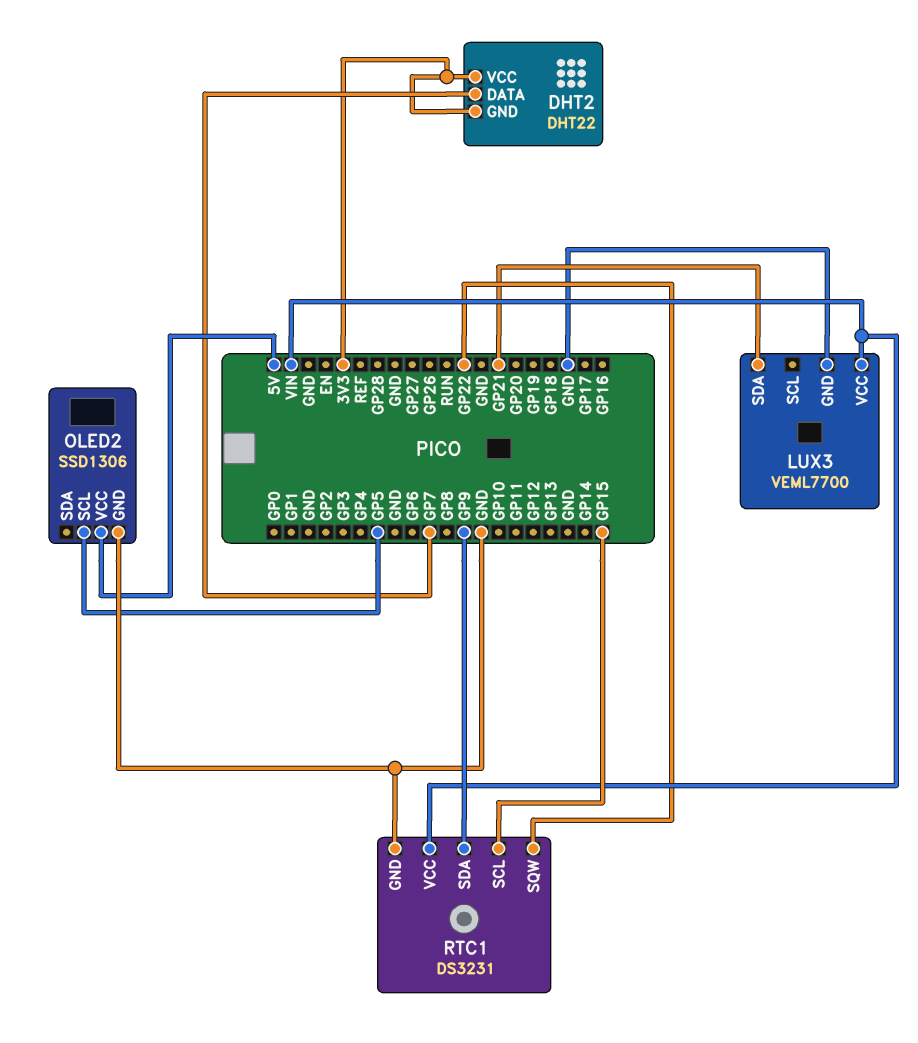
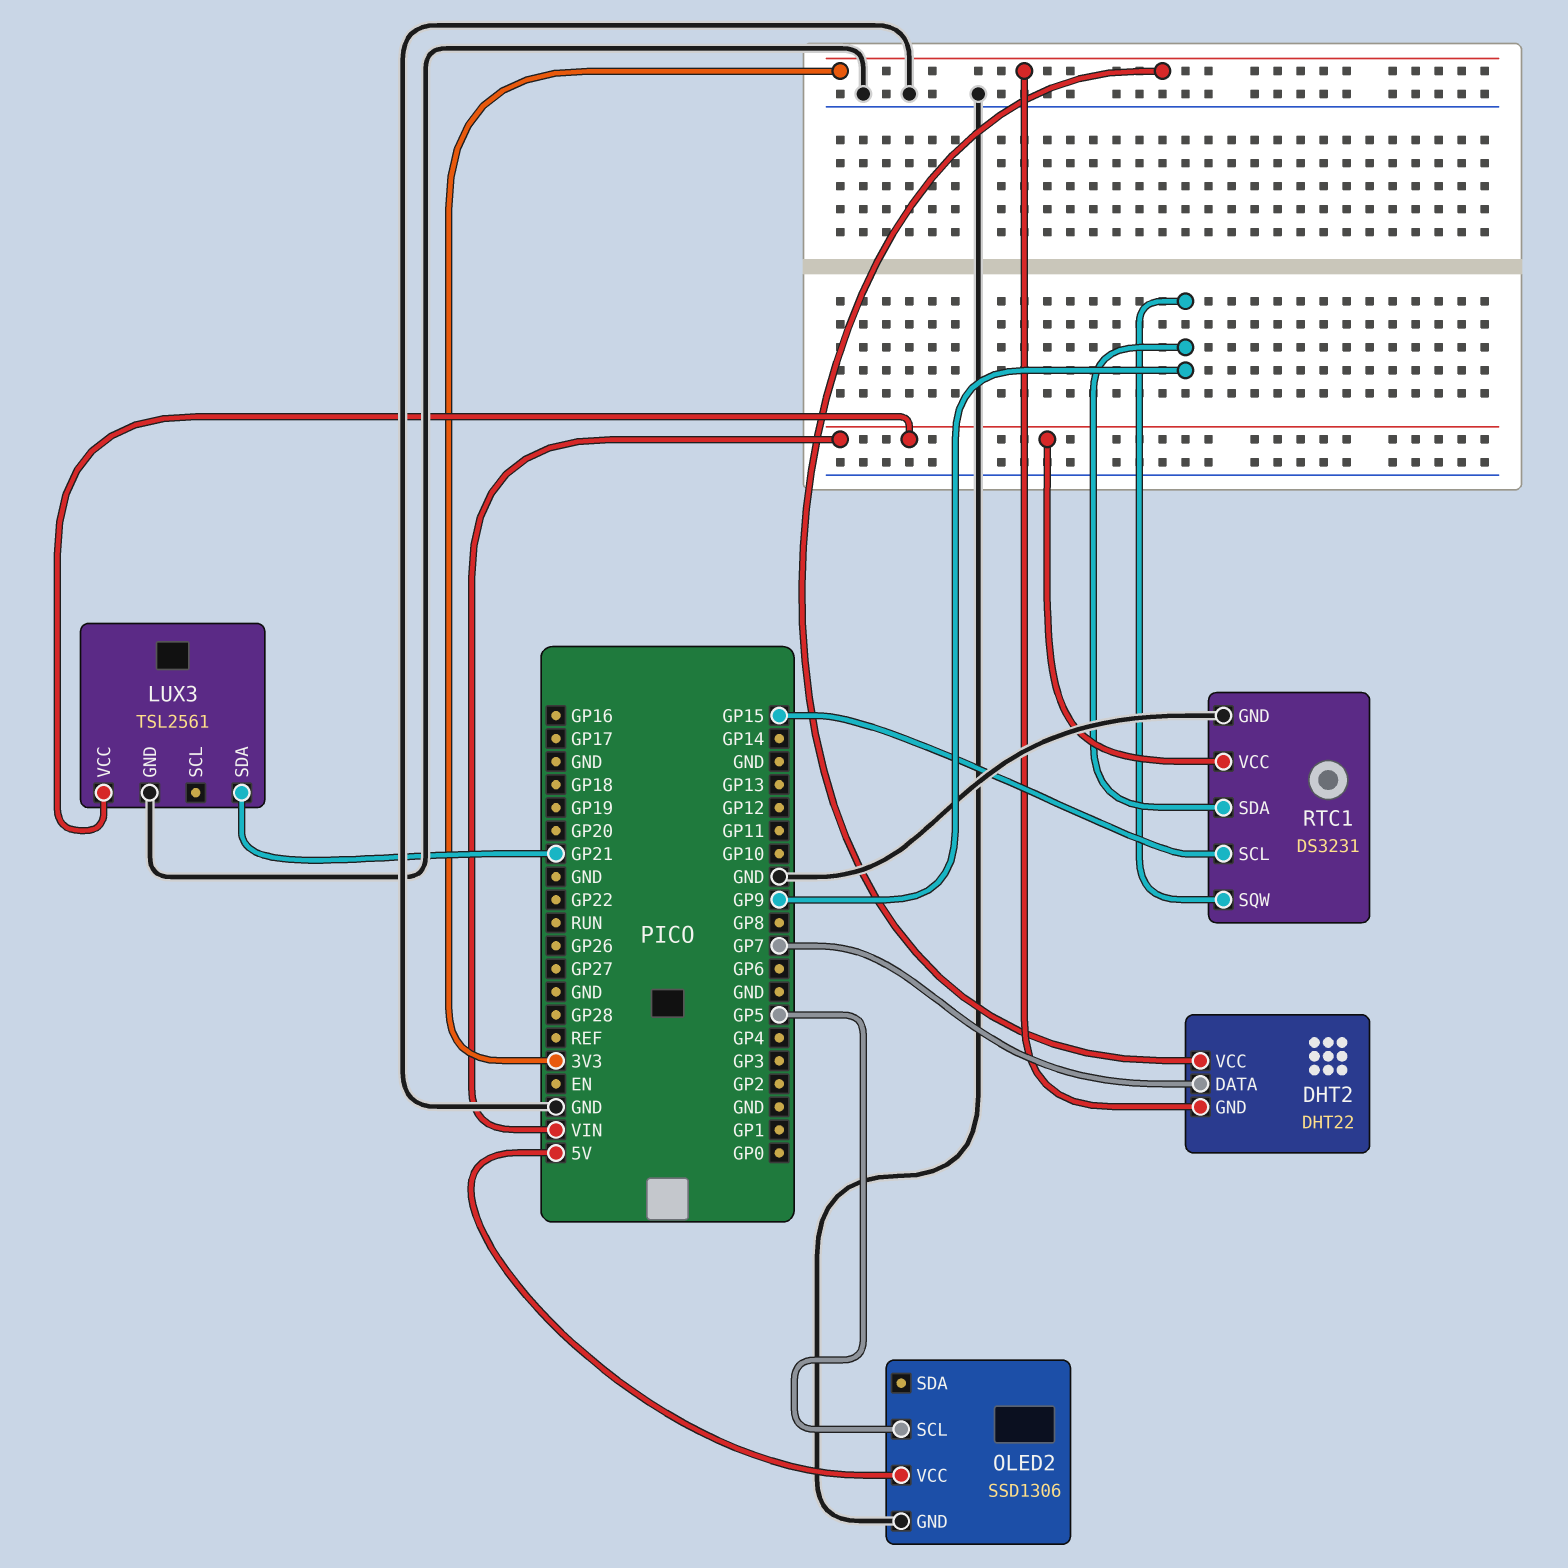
LUX3: VEML7700 -> TSL2561
RTC1 pin SQW: GP22 -> GP9

